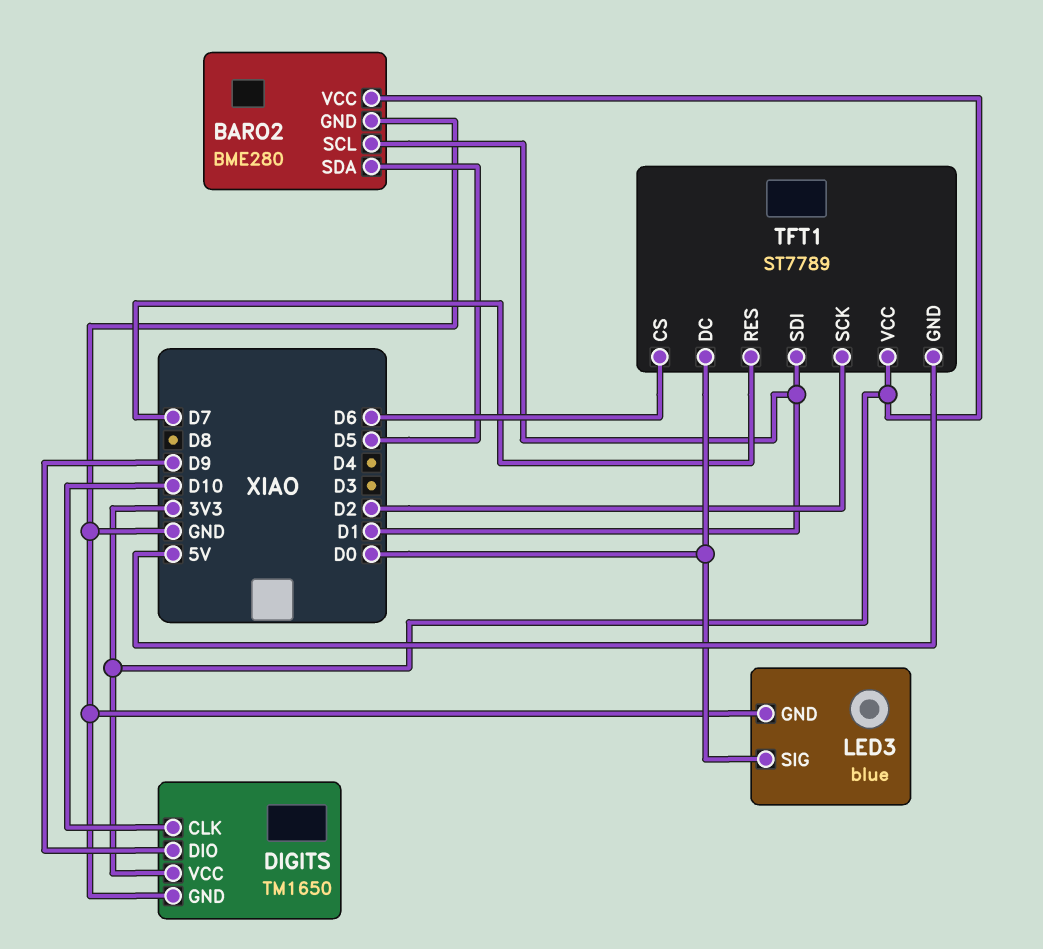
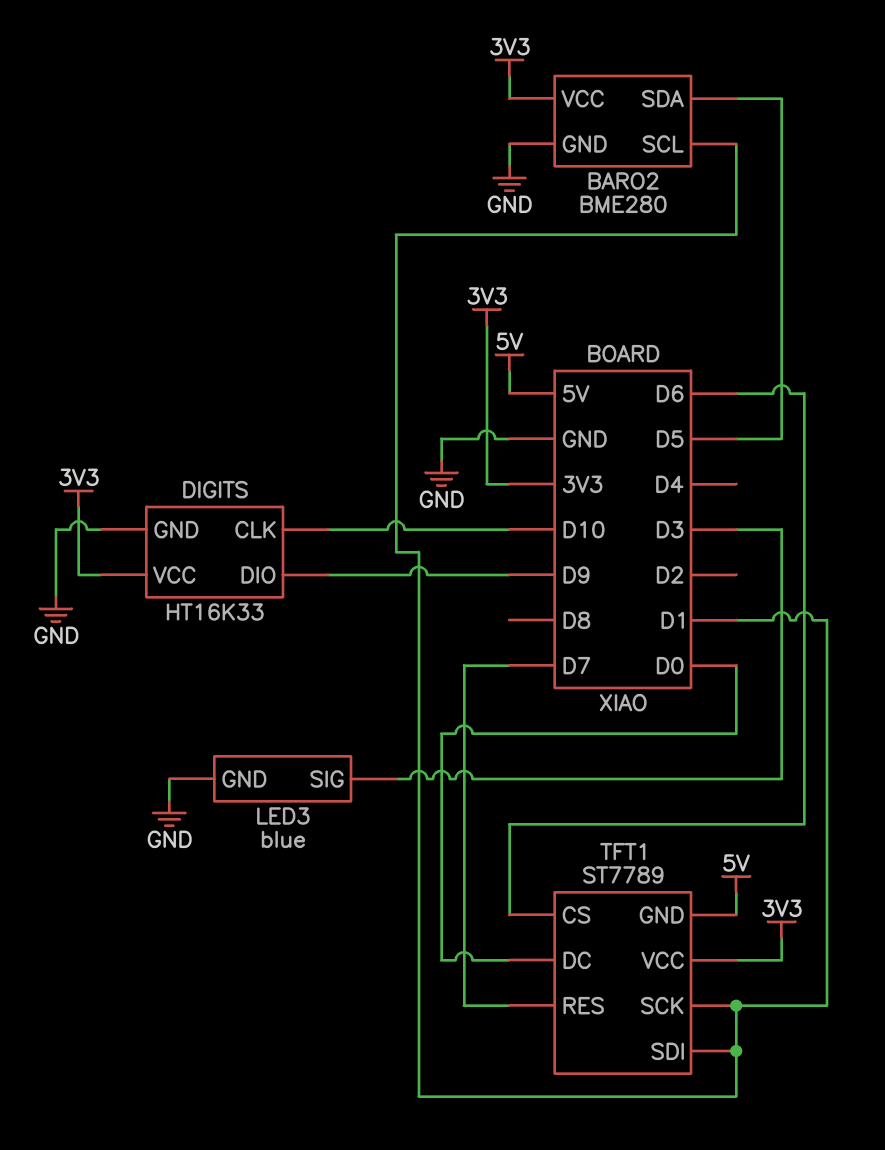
DIGITS: TM1650 -> HT16K33
LED3 pin SIG: D0 -> D3
TFT1 pin SCK: D2 -> D1

